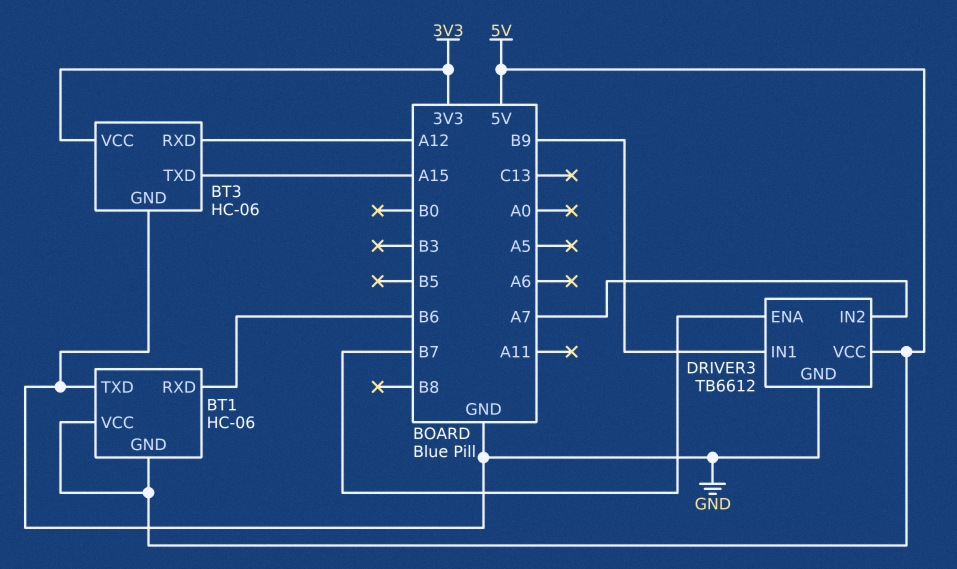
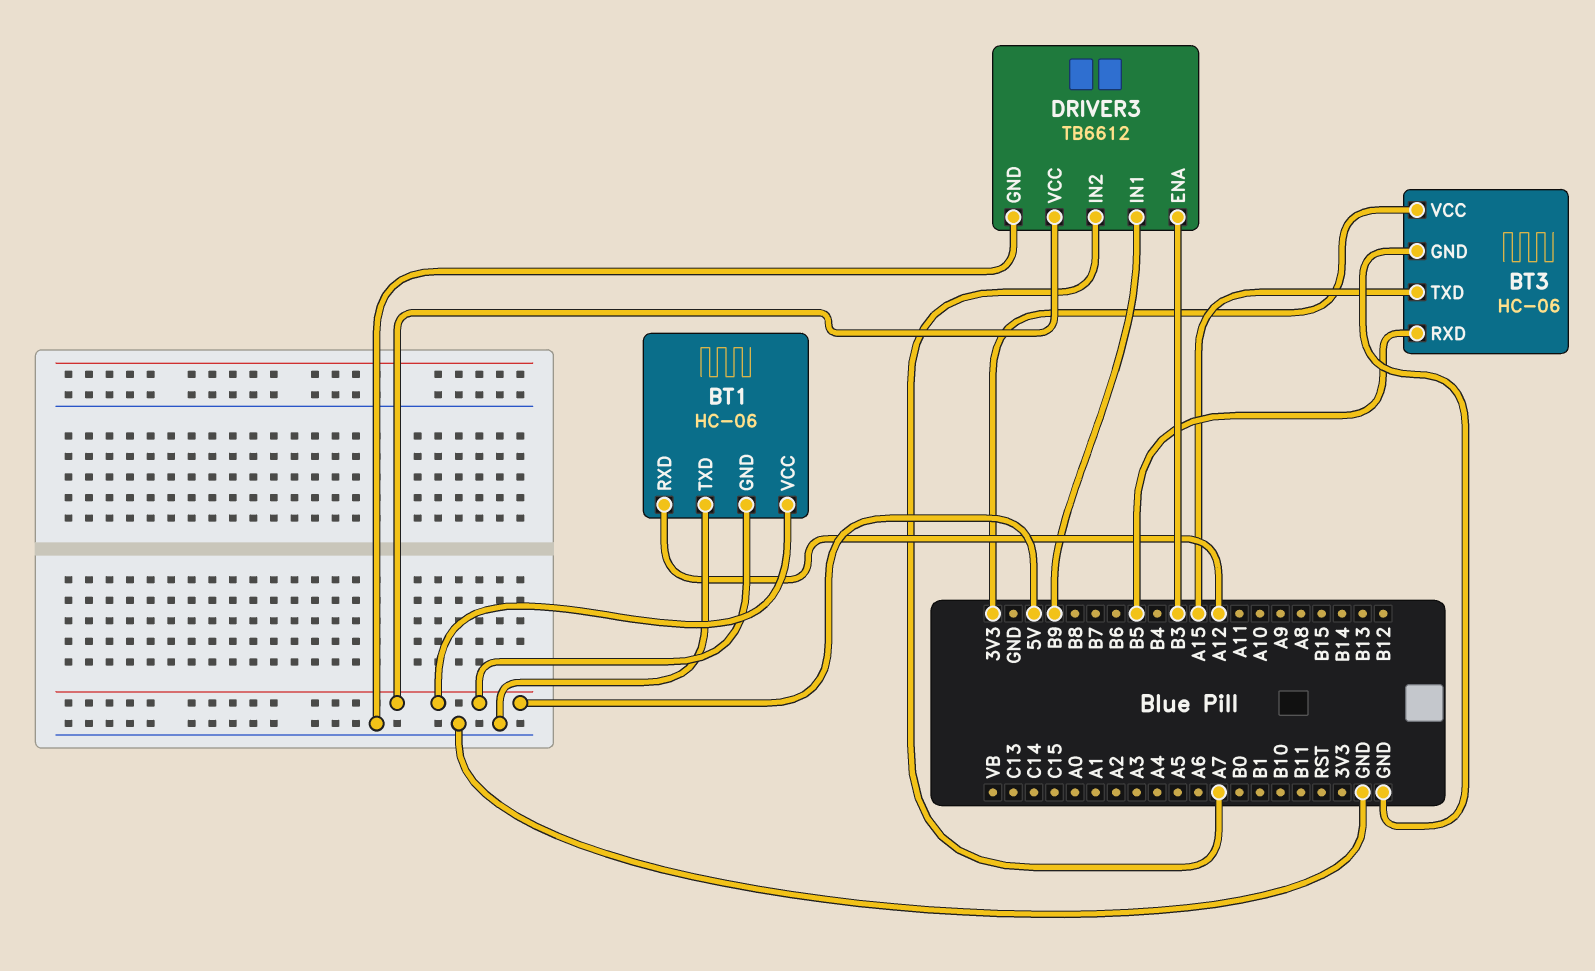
BT1 pin RXD: B6 -> A12
BT3 pin RXD: A12 -> B5
DRIVER3 pin ENA: B7 -> B3

